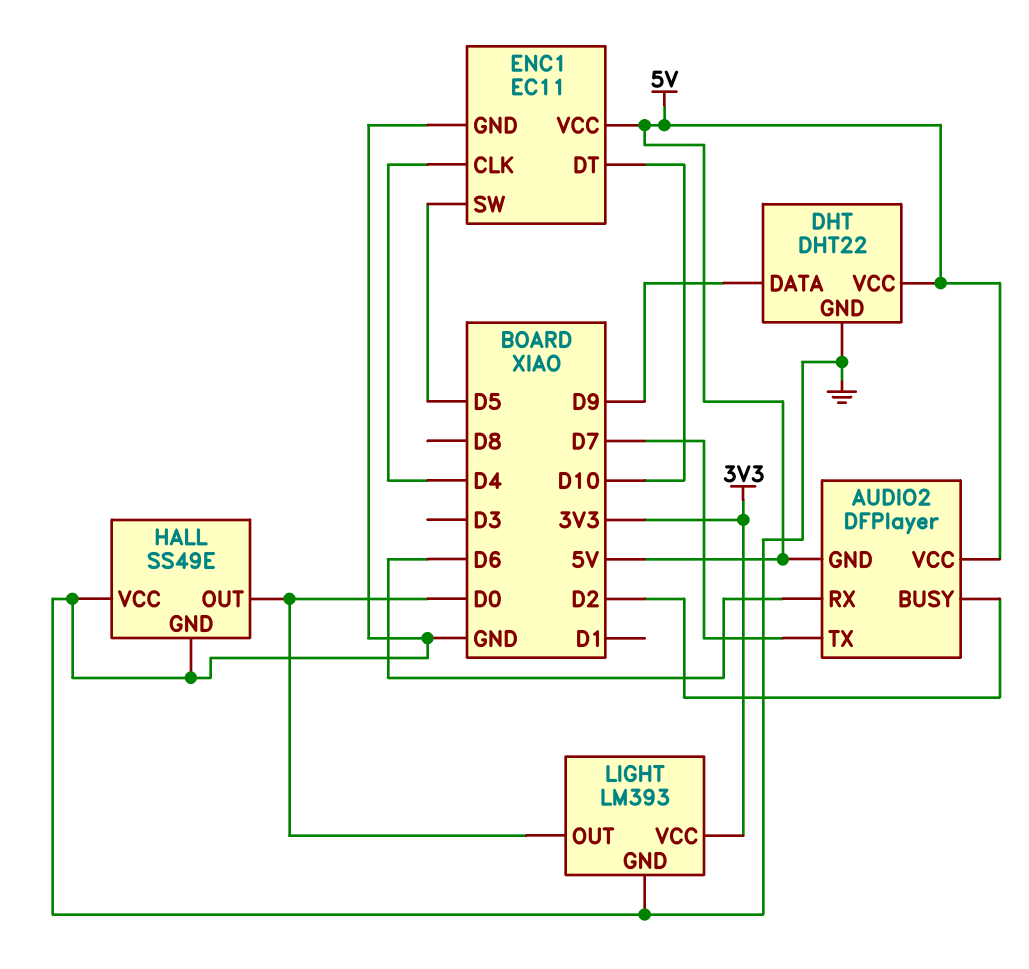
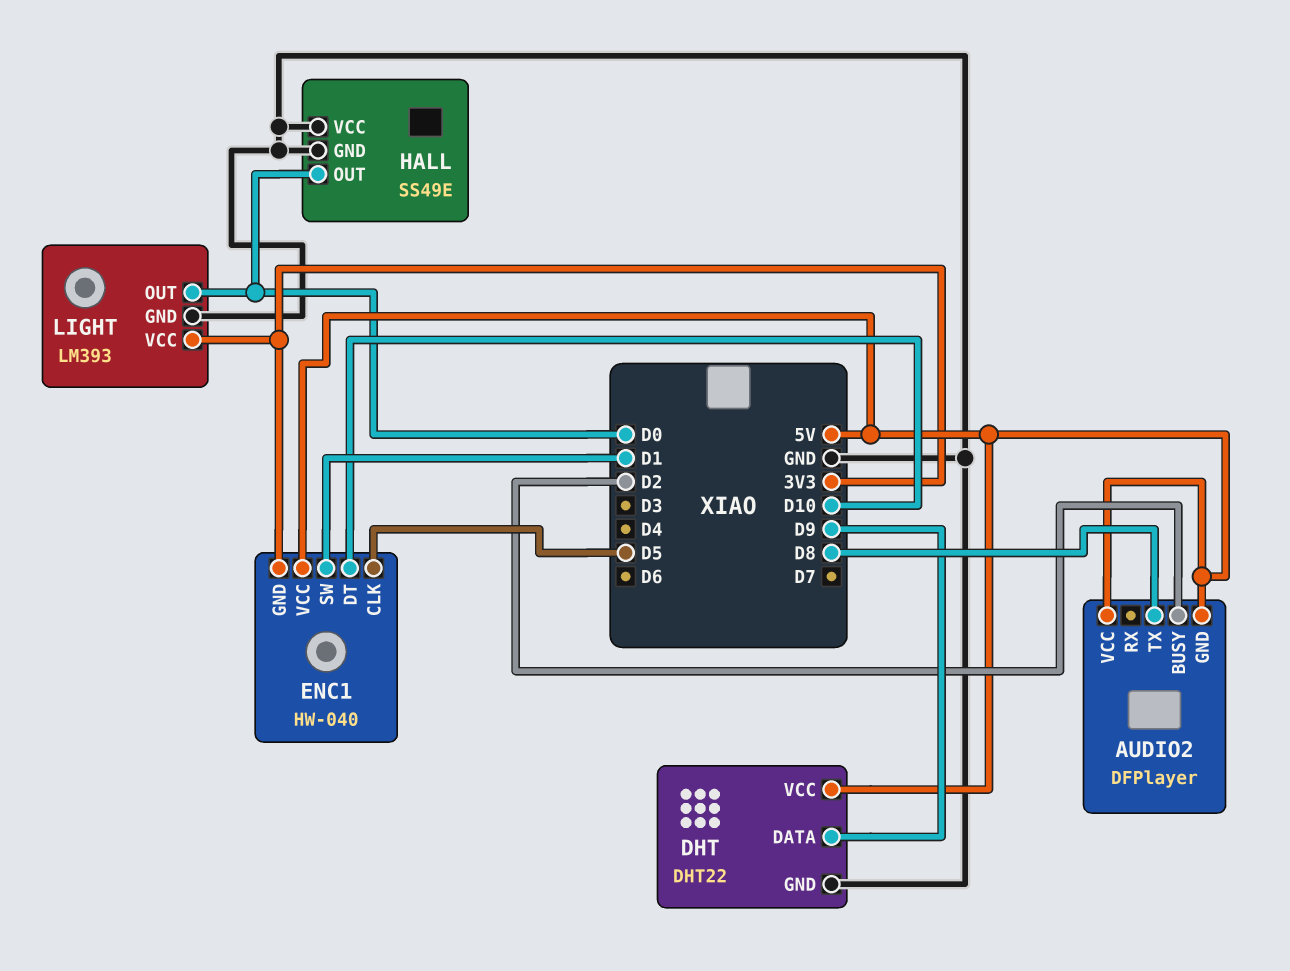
AUDIO2 pin RX: D6 -> none
AUDIO2 pin TX: D7 -> D8
ENC1: EC11 -> HW-040
ENC1 pin CLK: D4 -> D5
ENC1 pin GND: GND -> 3V3
ENC1 pin SW: D5 -> D1

